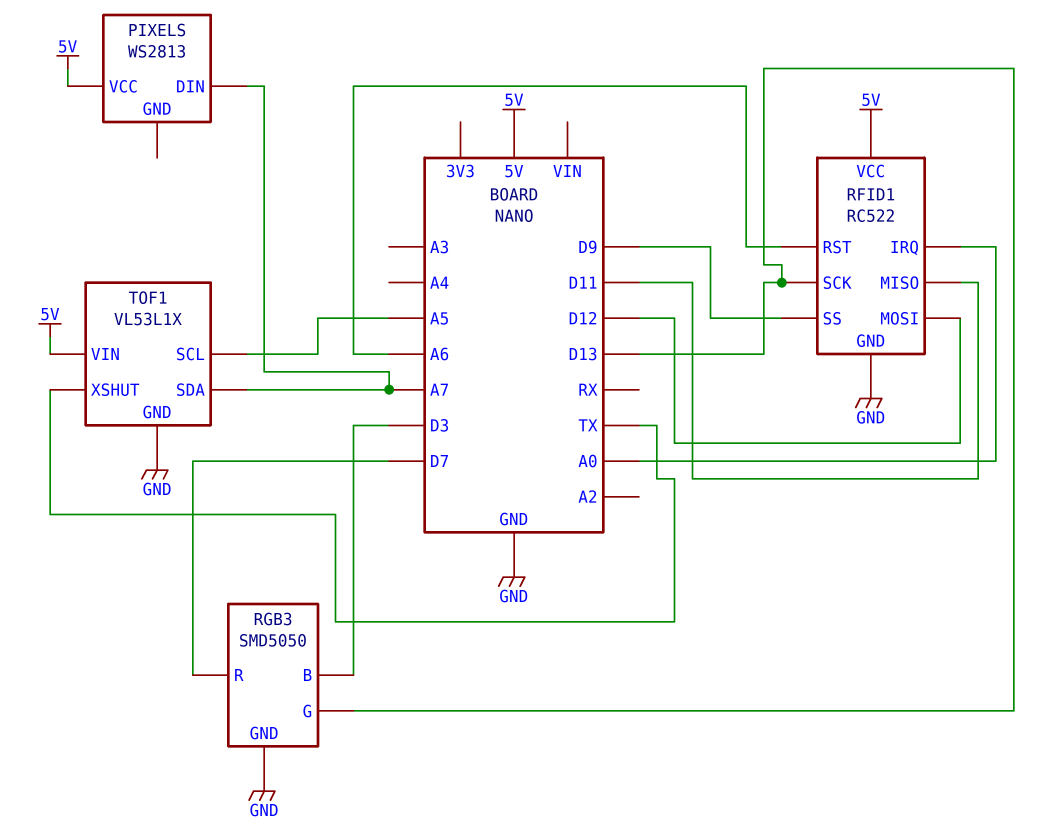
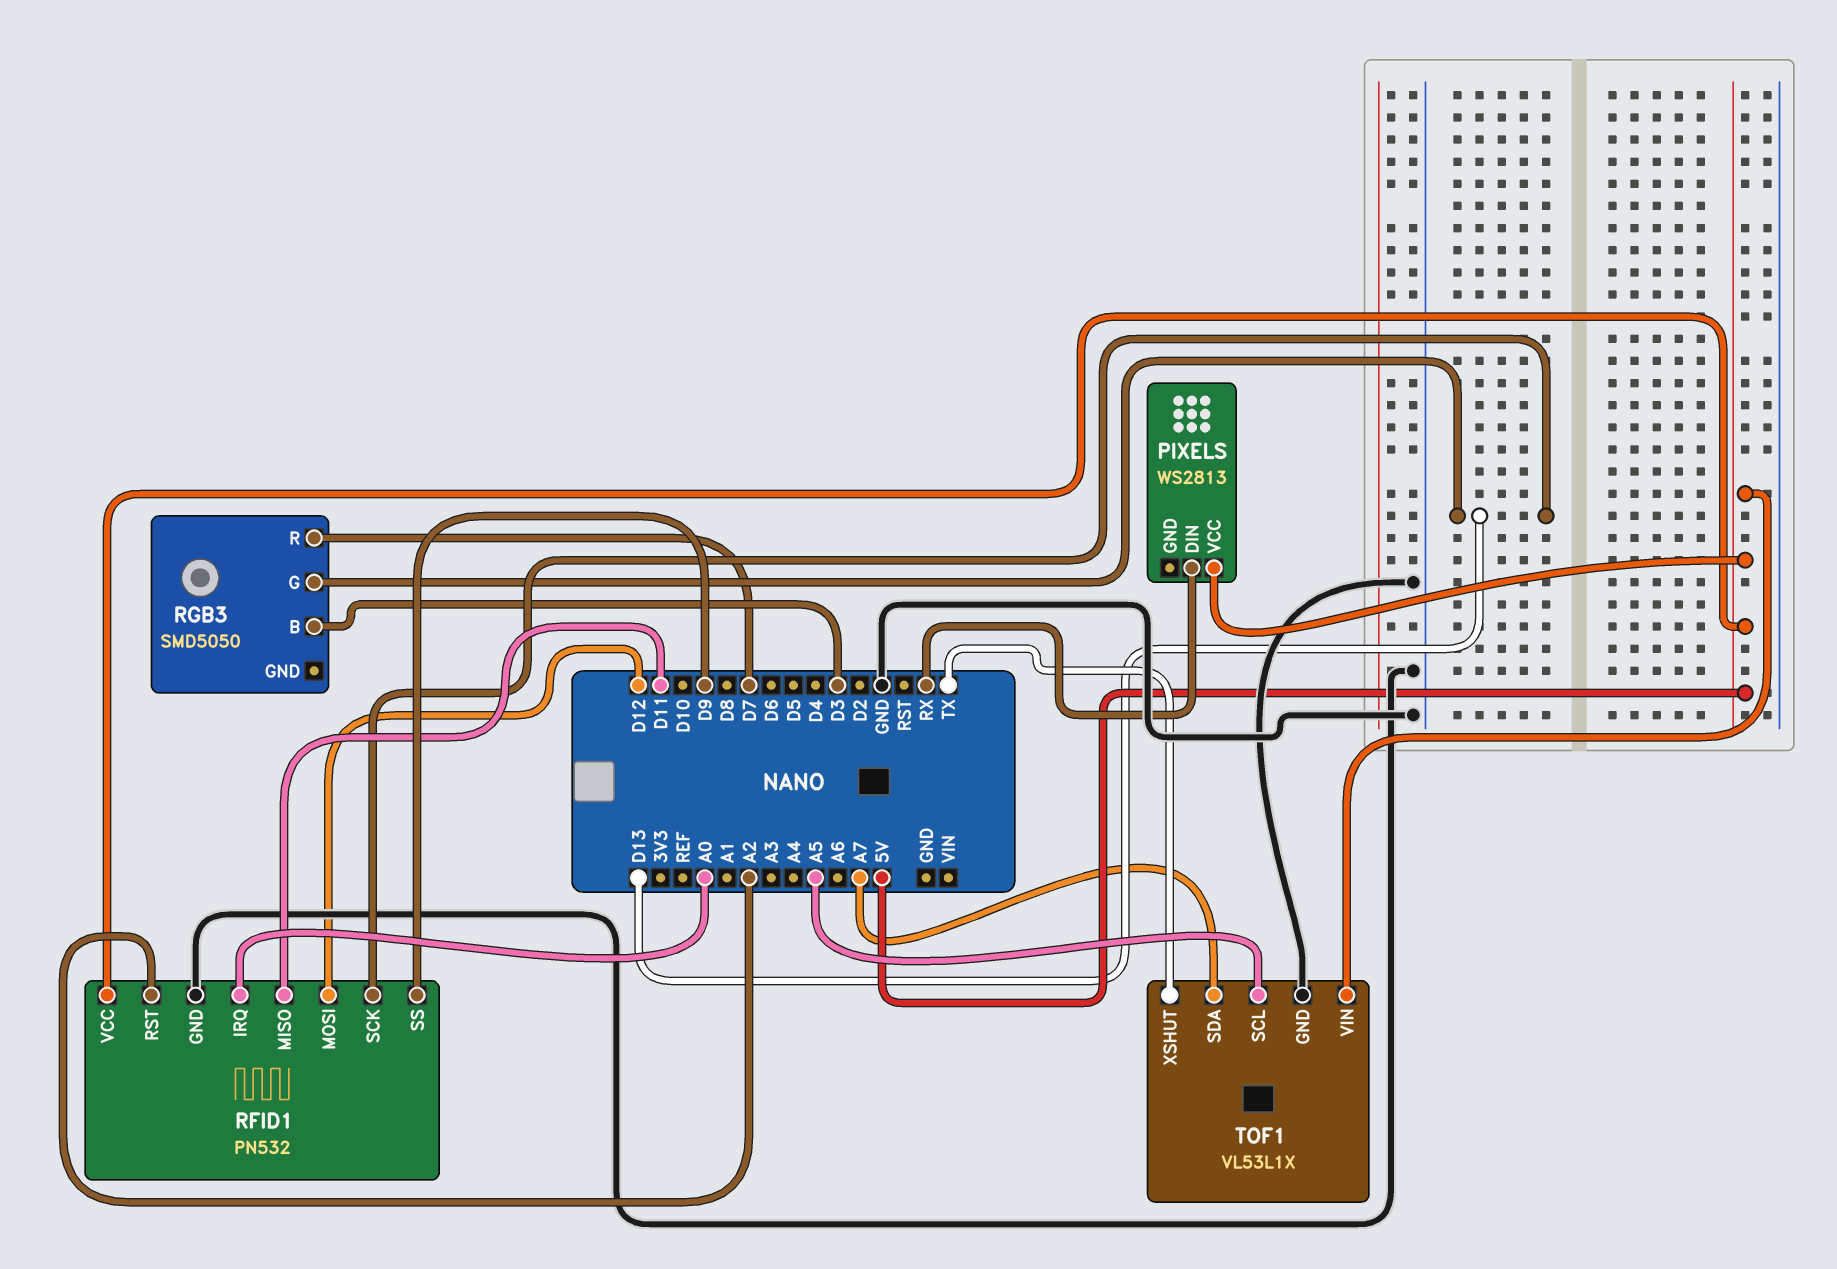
PIXELS pin DIN: A7 -> RX
RFID1: RC522 -> PN532
RFID1 pin RST: A6 -> A2
RGB3 pin GND: GND -> none

